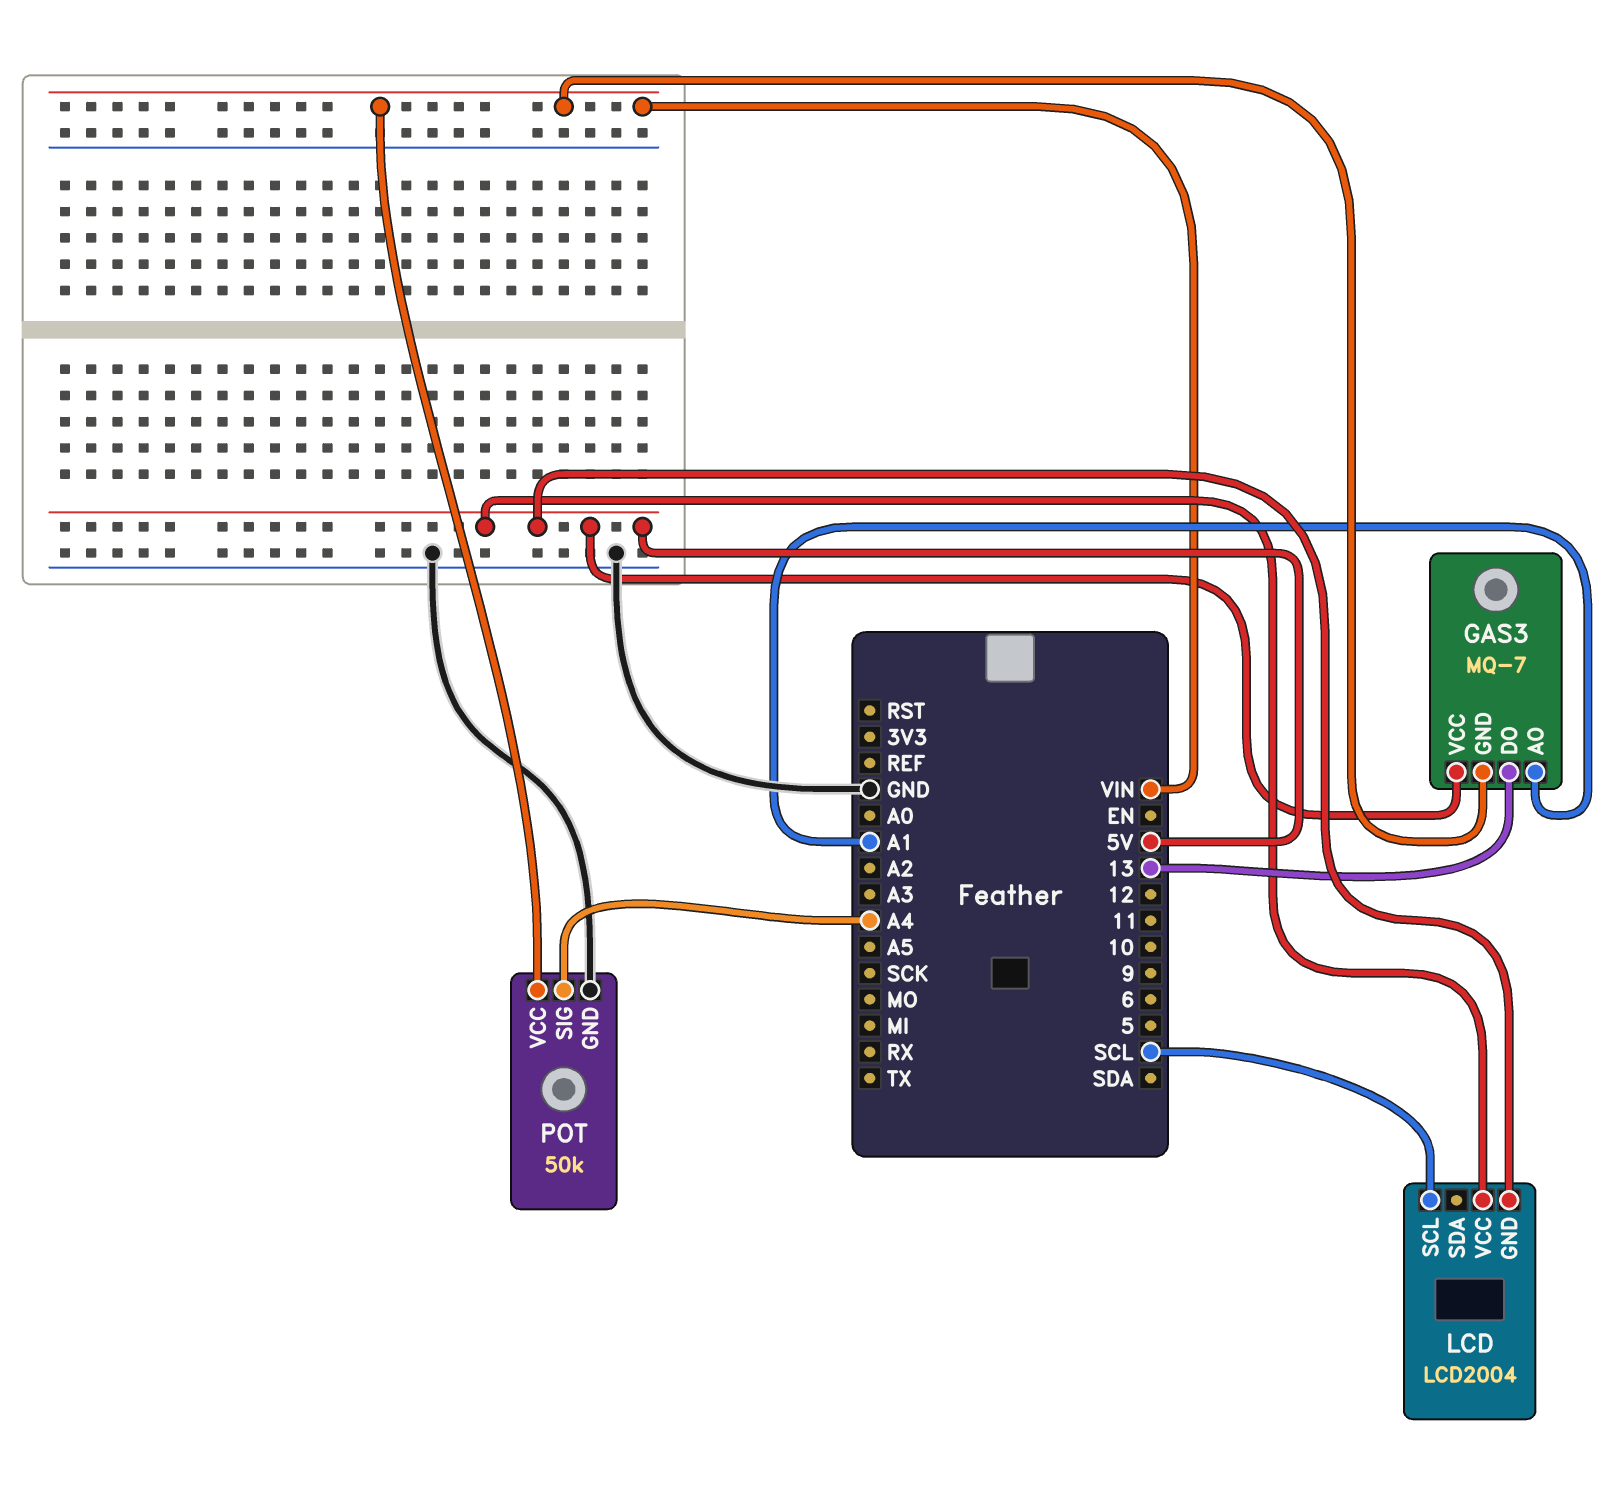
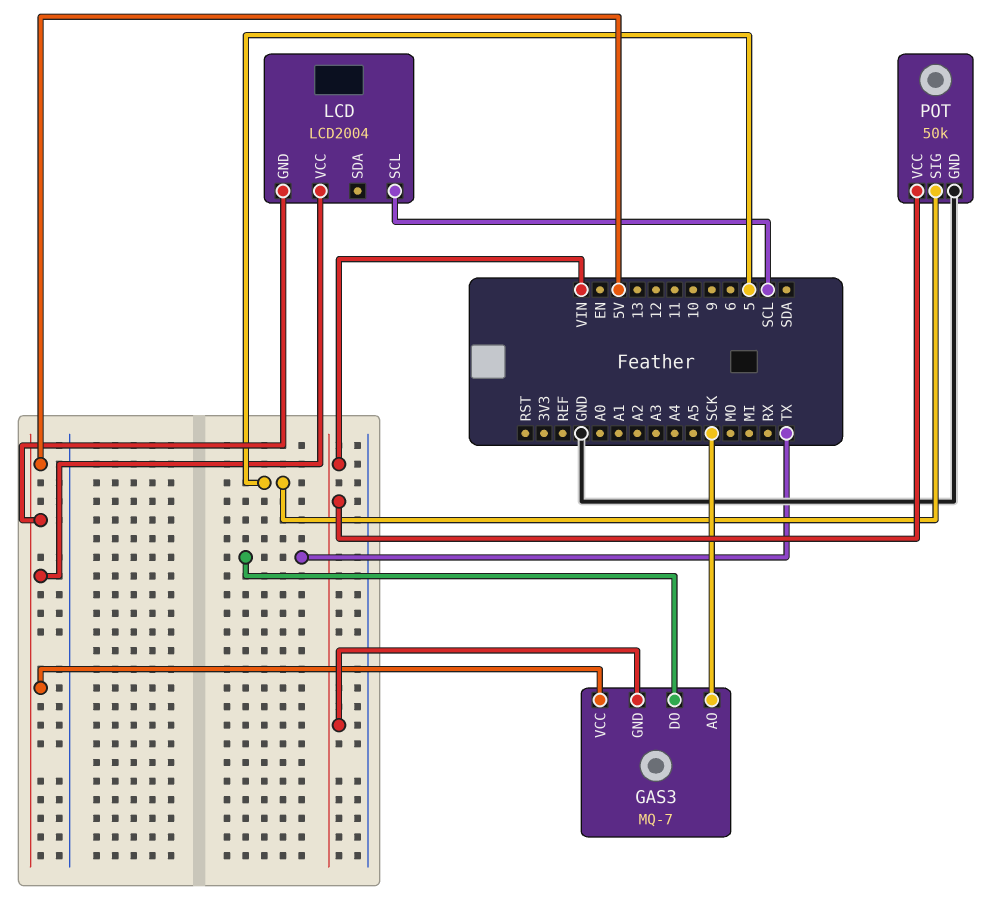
GAS3 pin AO: A1 -> SCK
GAS3 pin DO: 13 -> TX
POT pin SIG: A4 -> 5

